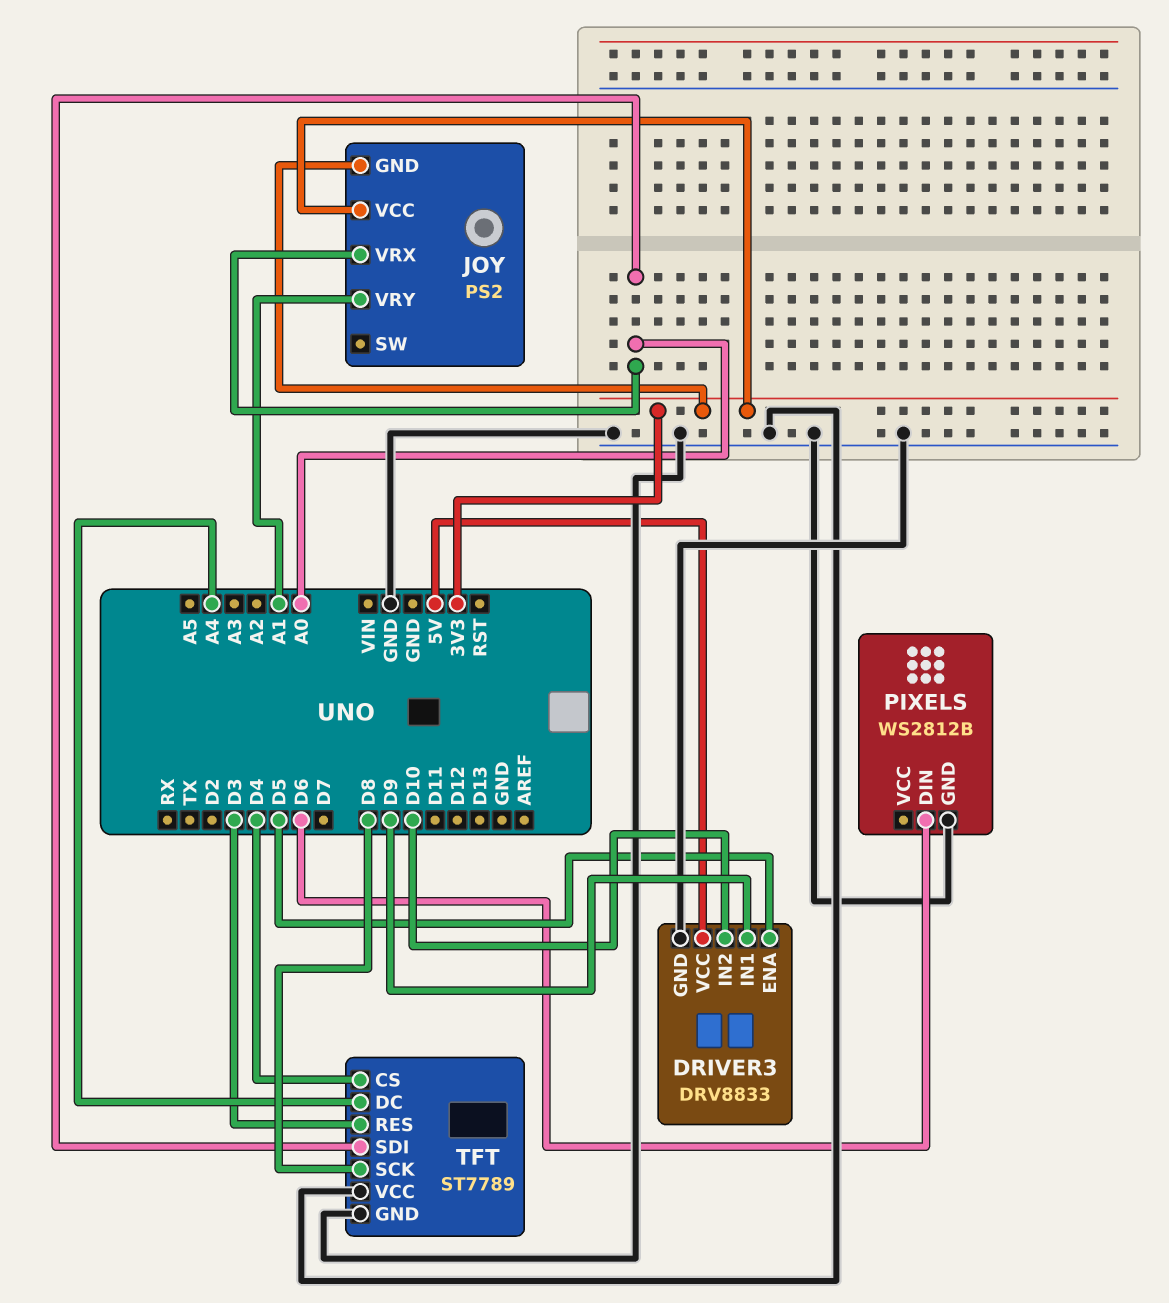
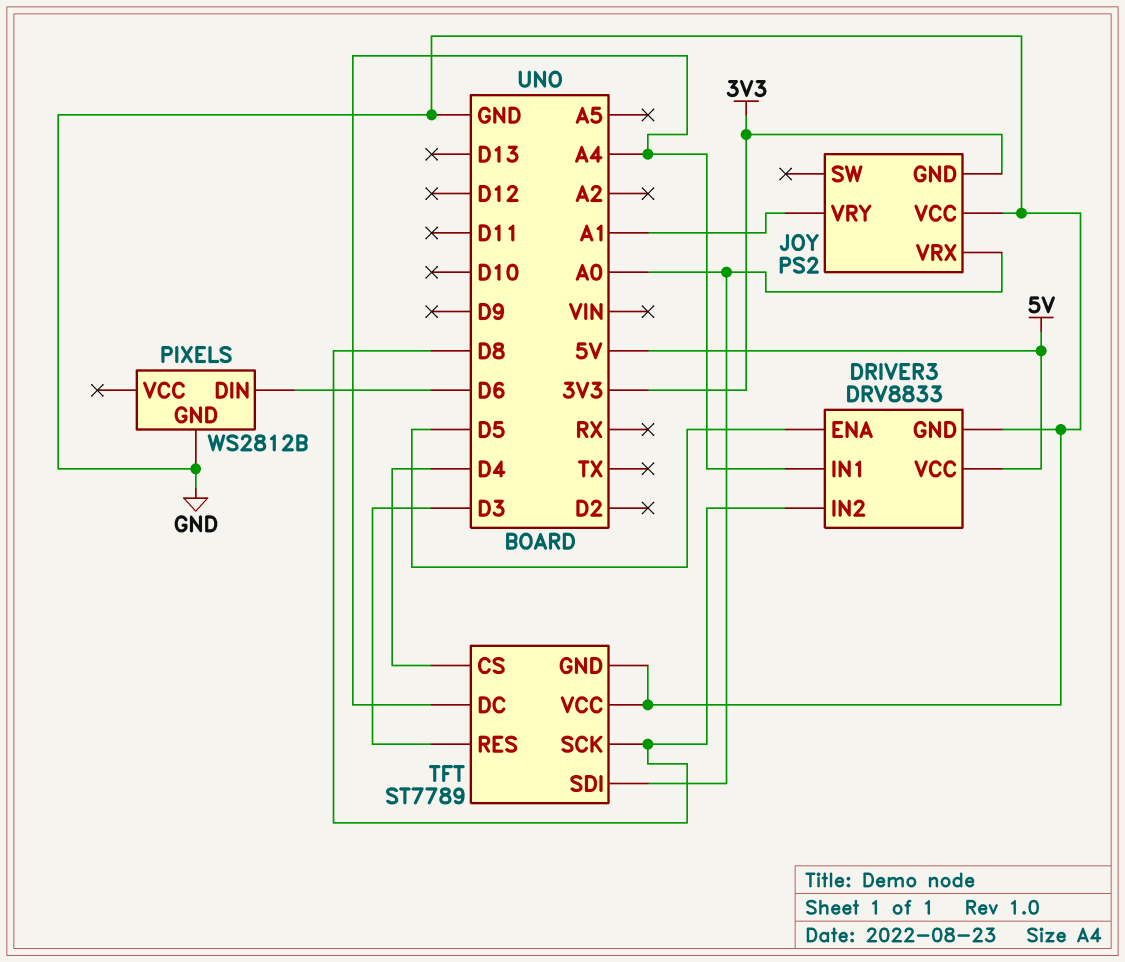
DRIVER3 pin IN1: D9 -> A4
DRIVER3 pin IN2: D10 -> D8
JOY pin VCC: 3V3 -> GND

